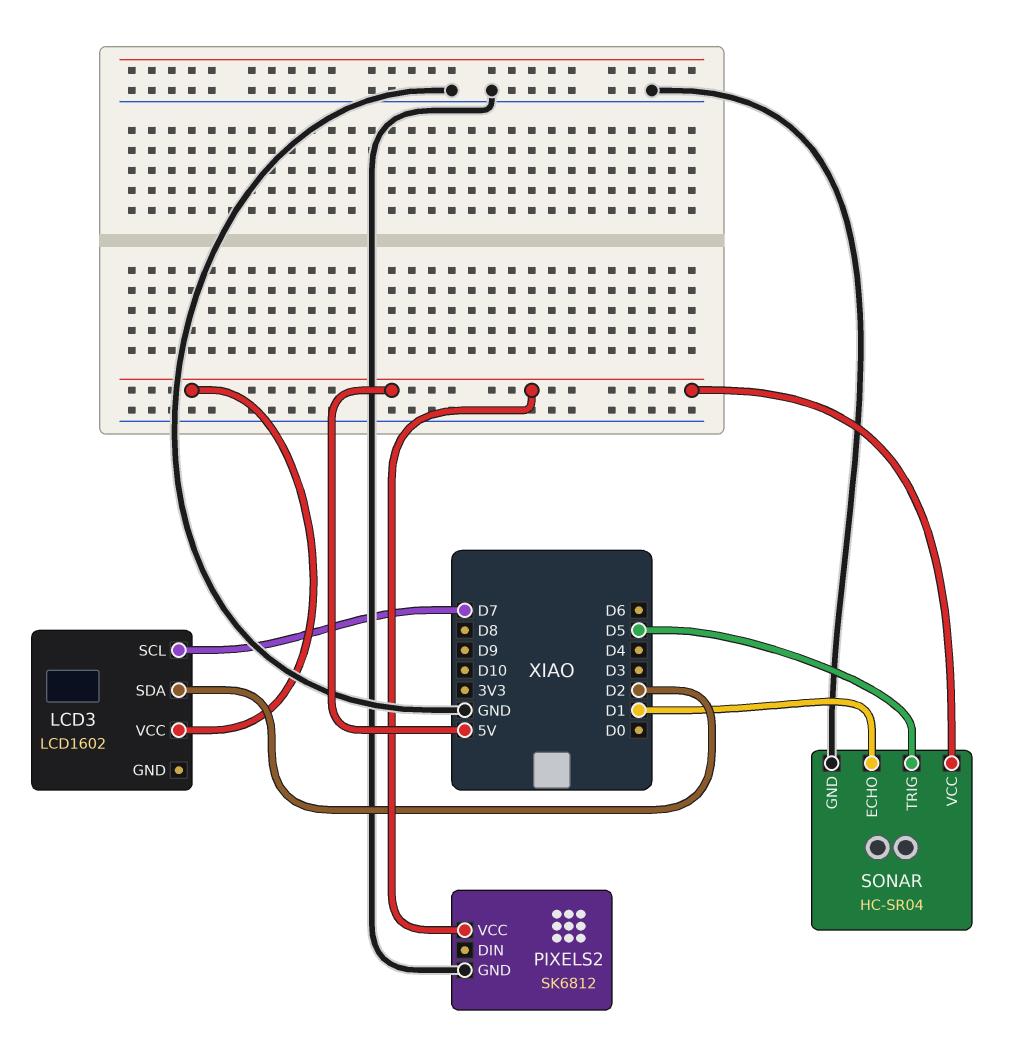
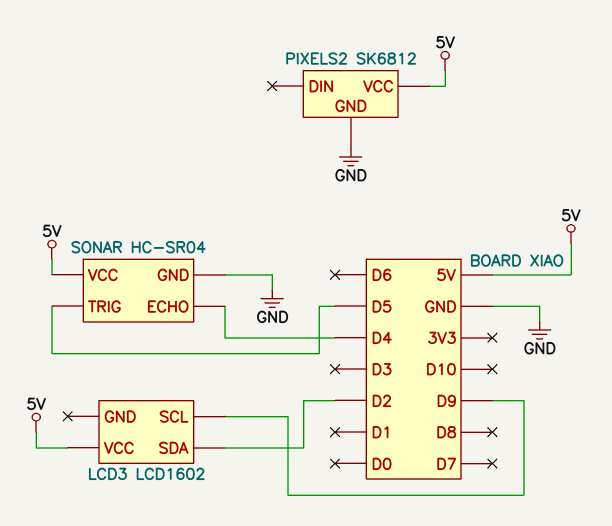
LCD3 pin SCL: D7 -> D9
SONAR pin ECHO: D1 -> D4

